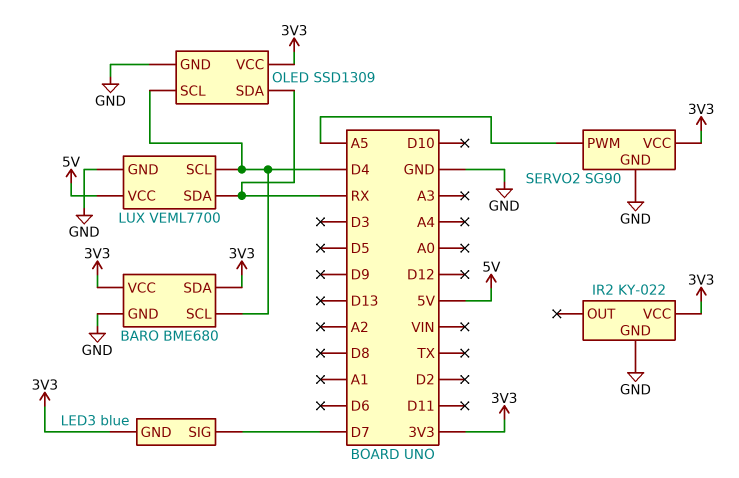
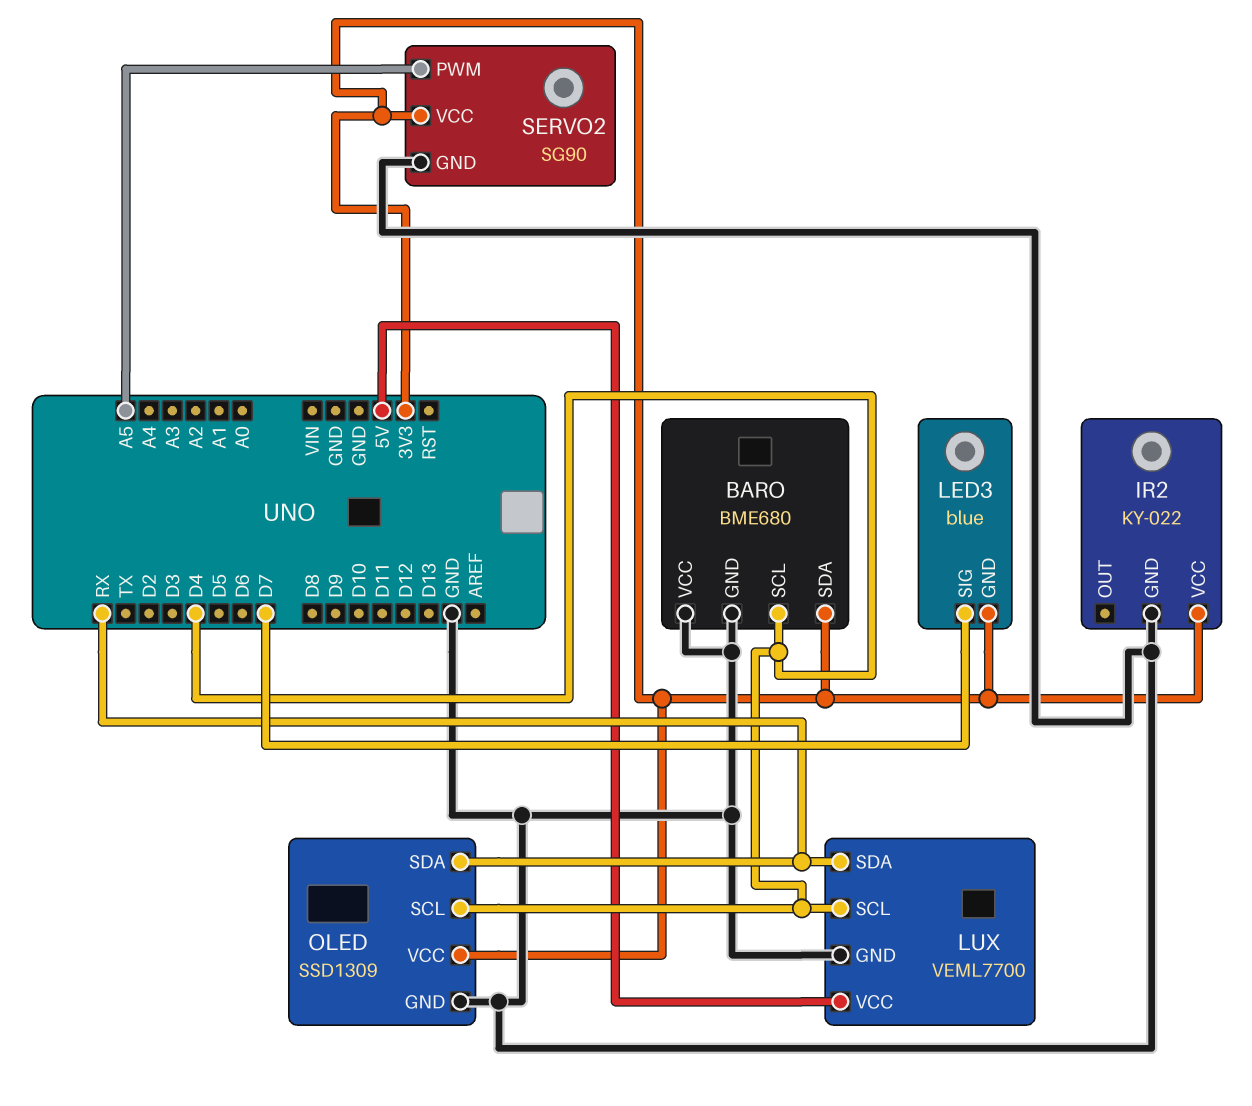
BARO pin VCC: 3V3 -> GND

